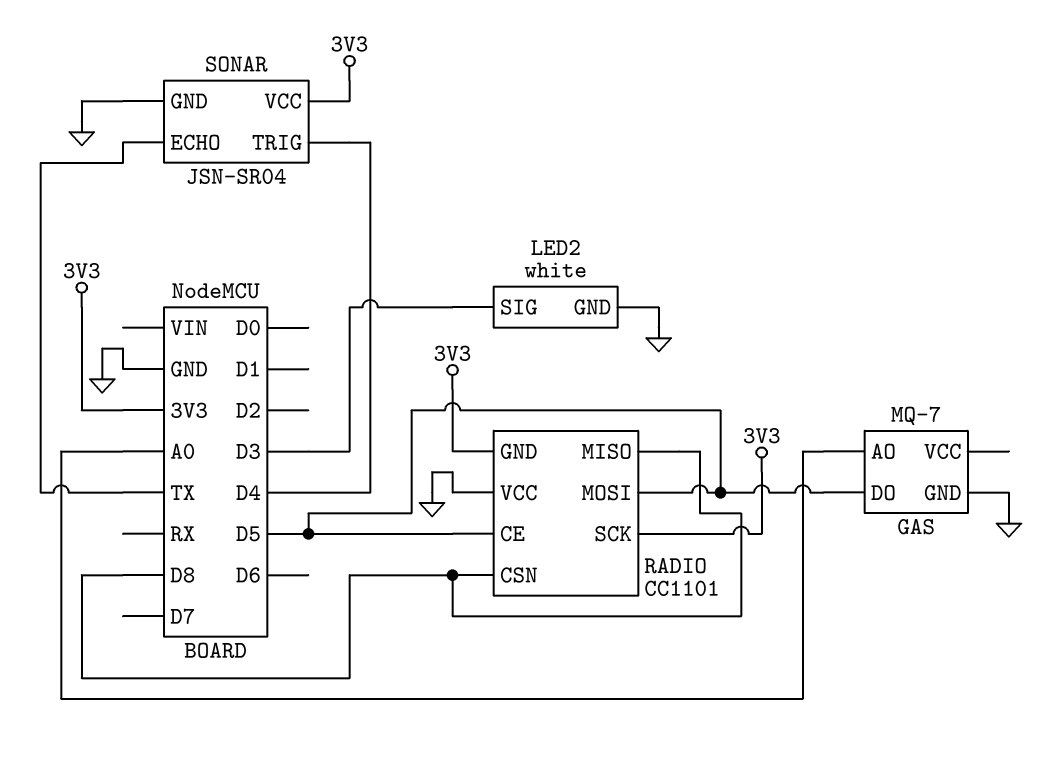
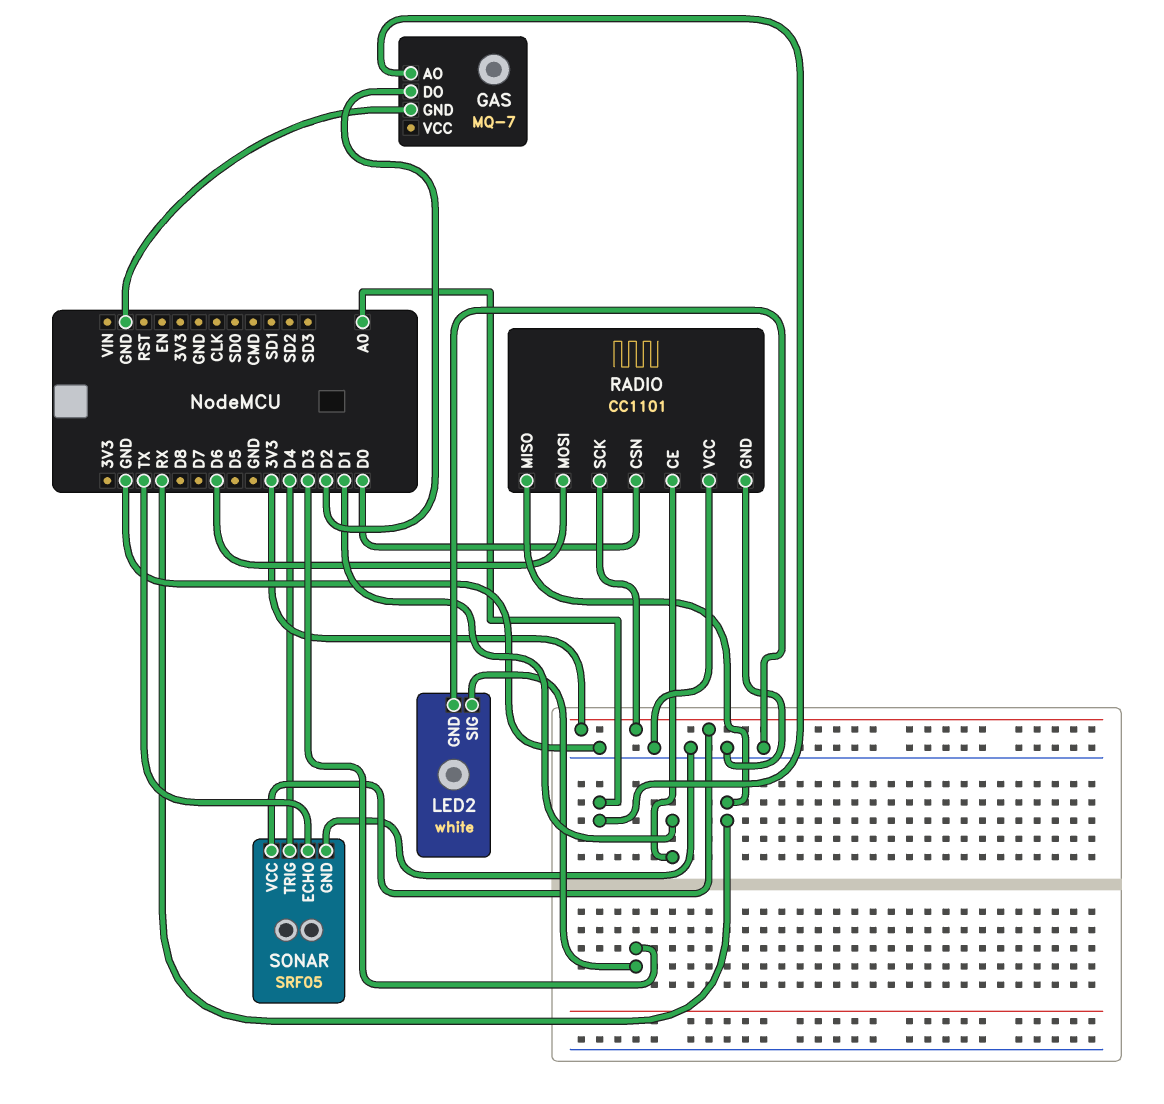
GAS pin DO: D5 -> D2
RADIO pin CE: D5 -> D1
RADIO pin CSN: D8 -> D0
RADIO pin GND: 3V3 -> GND
RADIO pin MISO: D8 -> RX
RADIO pin MOSI: D5 -> D6
SONAR: JSN-SR04 -> SRF05

